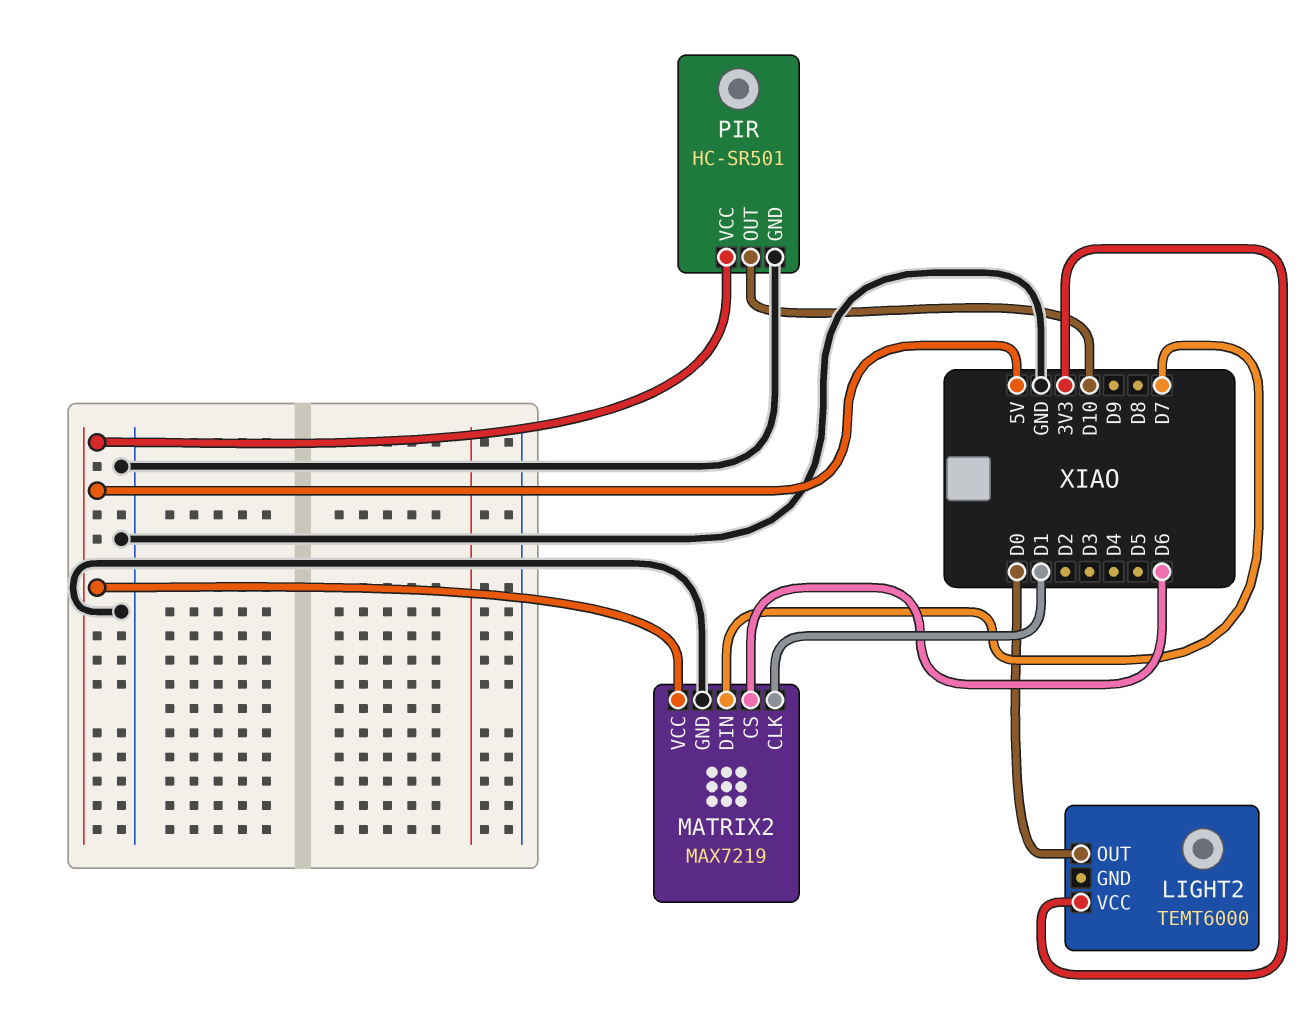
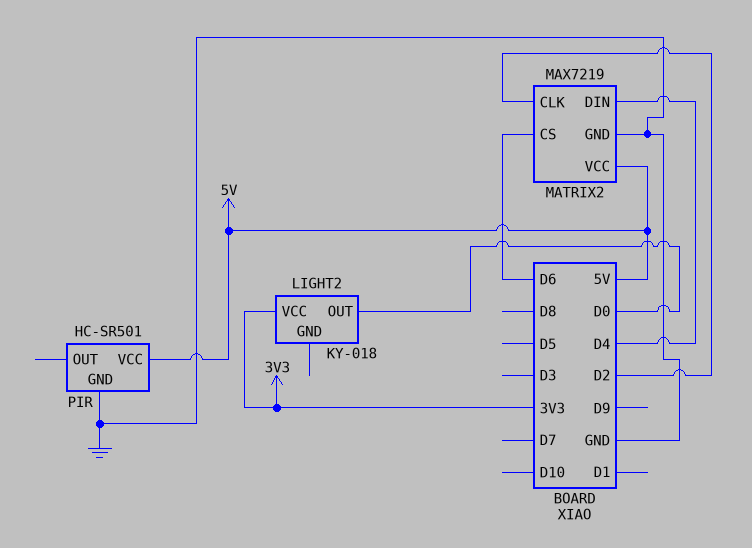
LIGHT2: TEMT6000 -> KY-018
MATRIX2 pin CLK: D1 -> D2
MATRIX2 pin DIN: D7 -> D4
PIR pin OUT: D10 -> none

